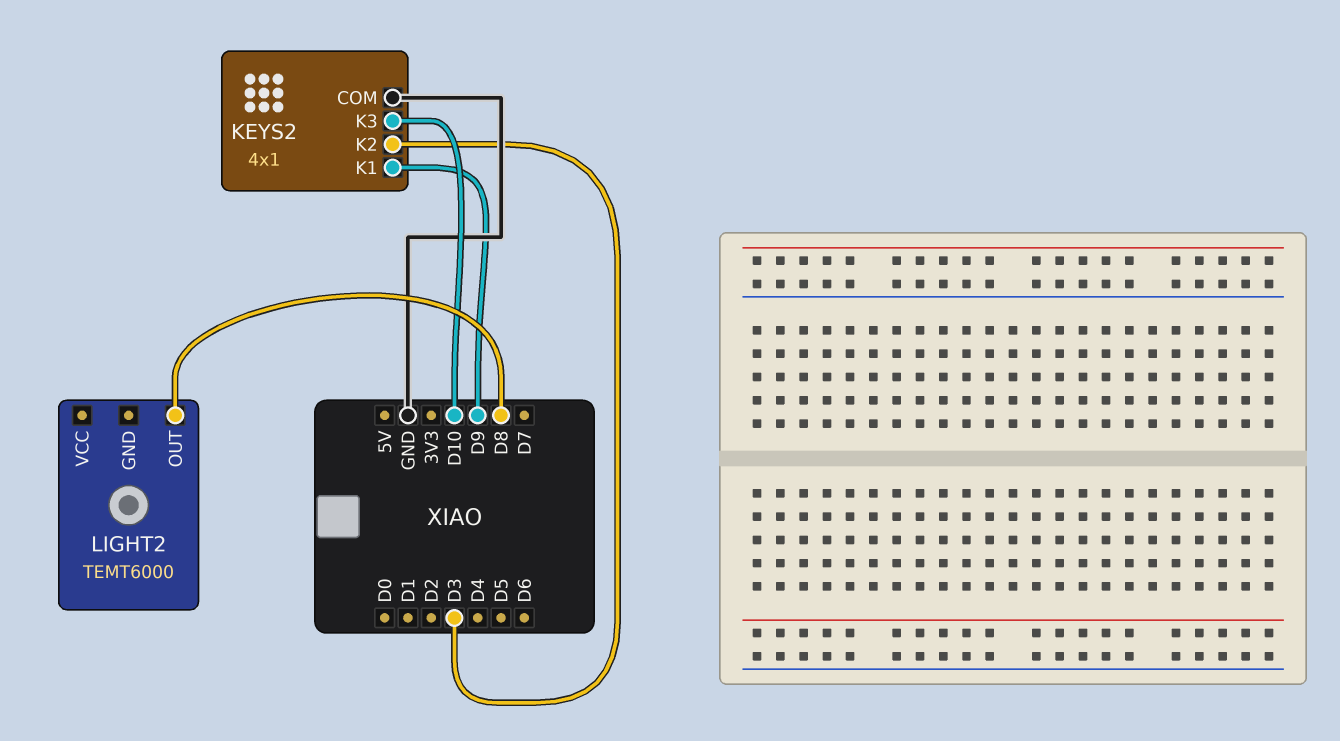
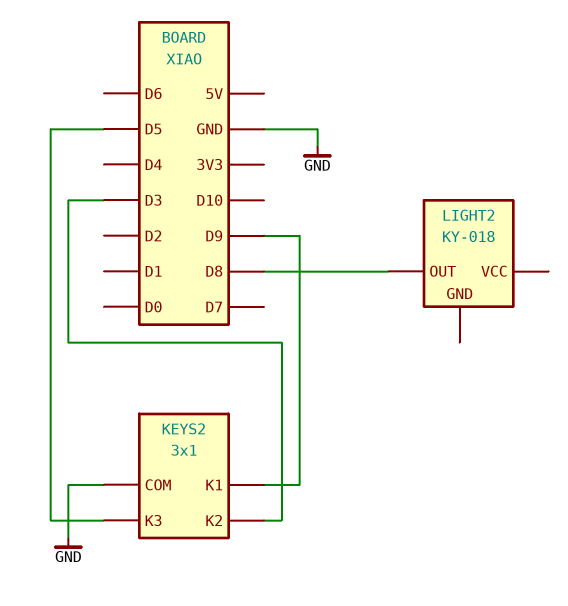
KEYS2: 4x1 -> 3x1
KEYS2 pin K3: D10 -> D5
LIGHT2: TEMT6000 -> KY-018

